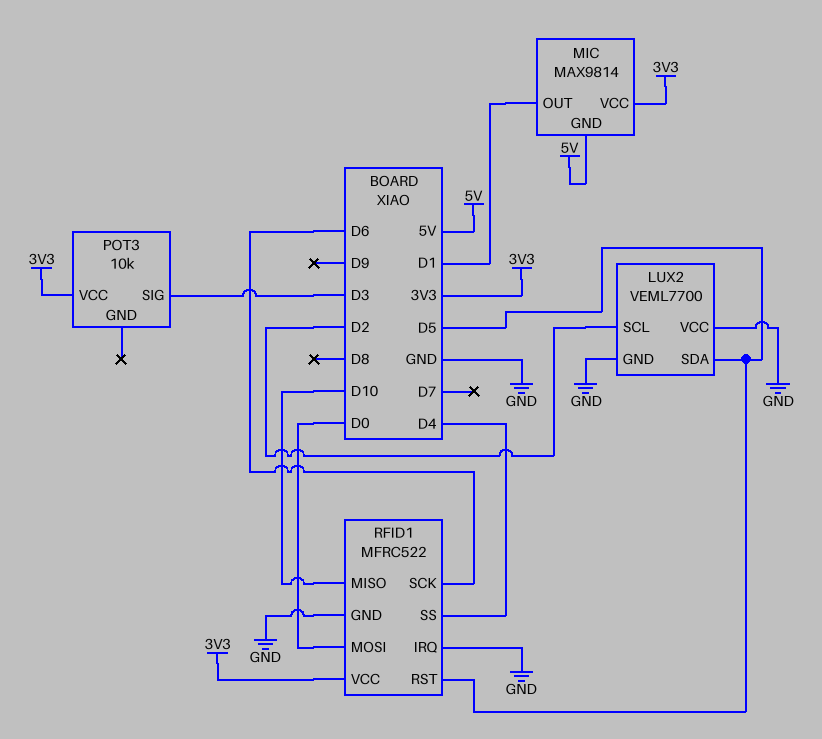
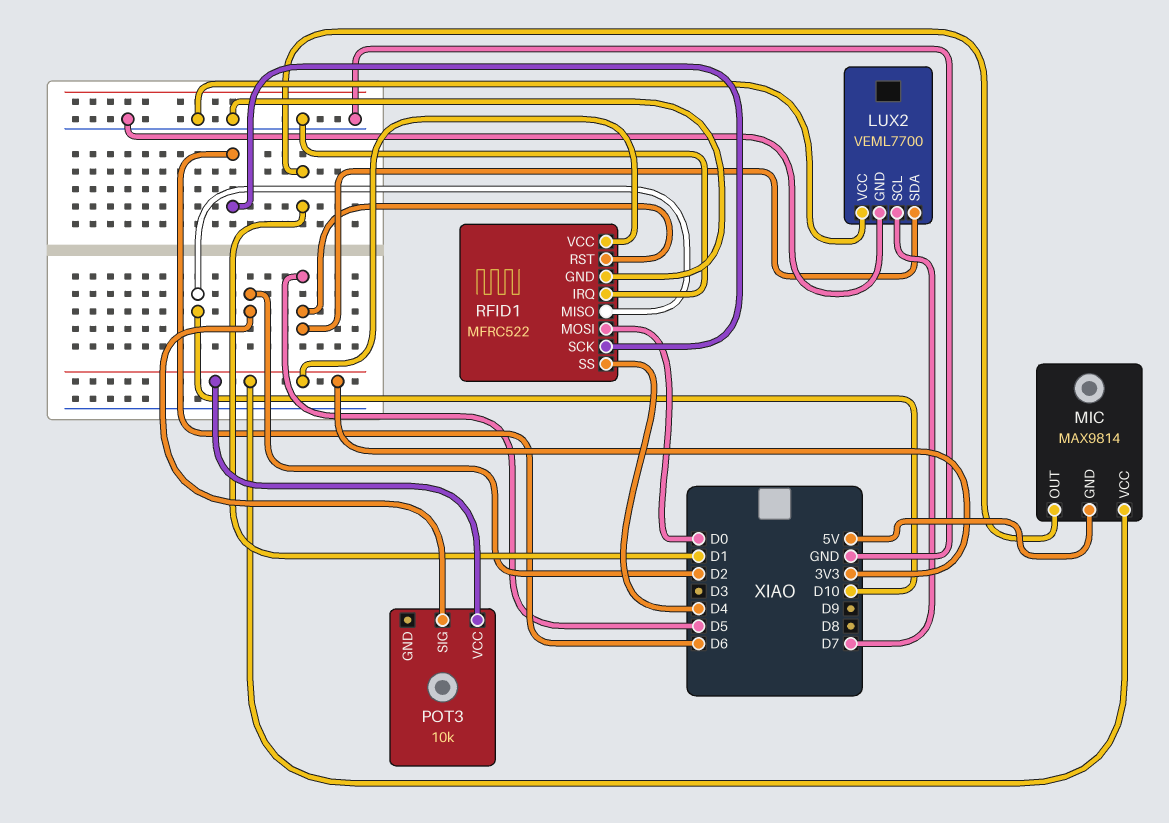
LUX2 pin SCL: D2 -> D7
POT3 pin SIG: D3 -> D2

